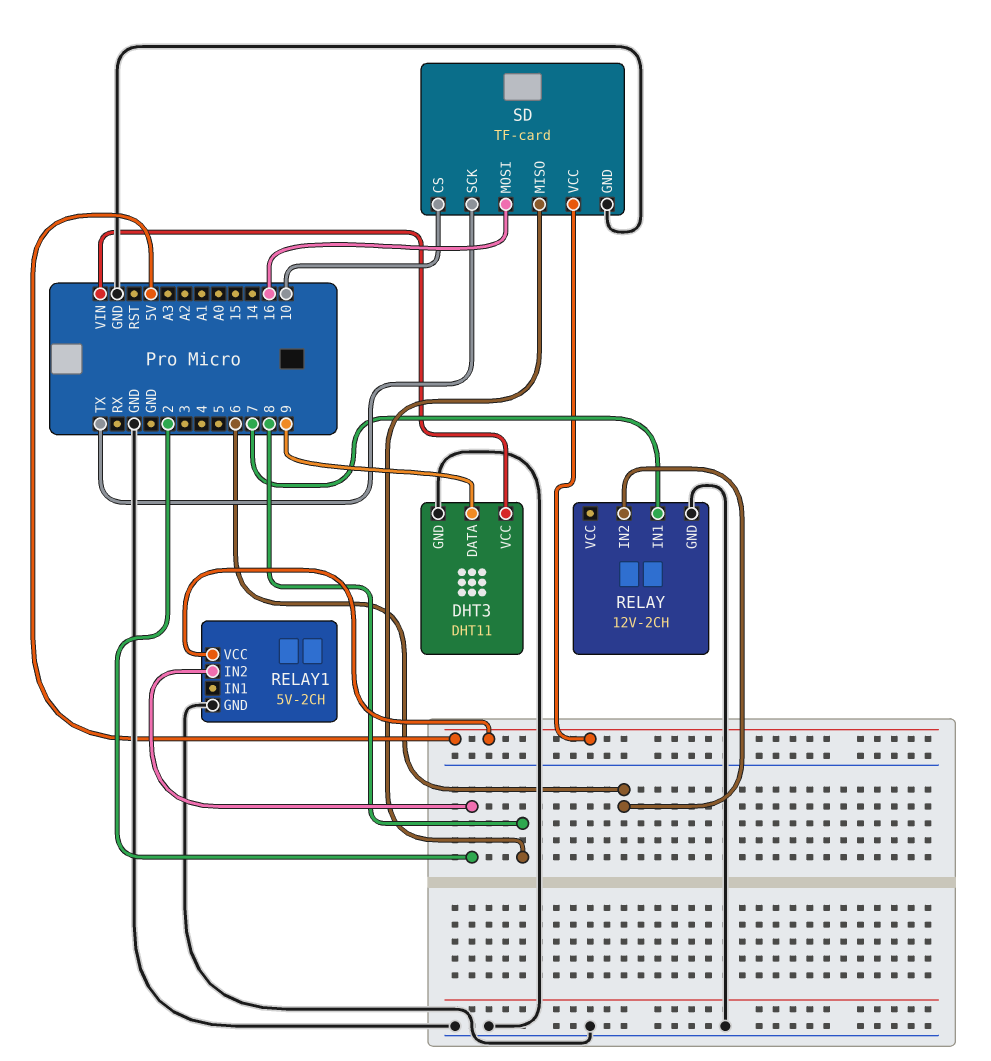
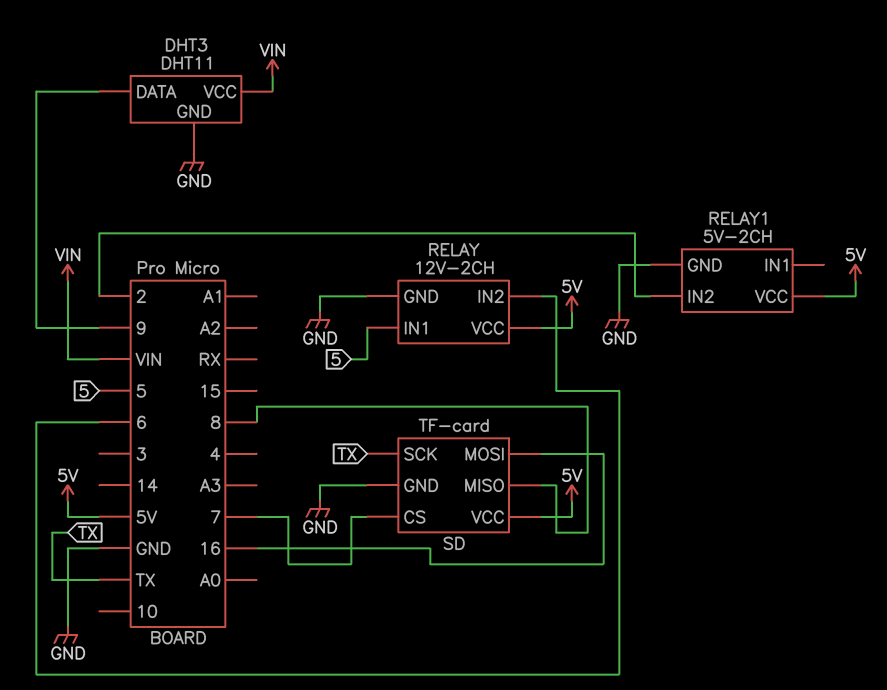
RELAY pin IN1: 7 -> 5
RELAY pin VCC: none -> 5V
SD pin CS: 10 -> 7

